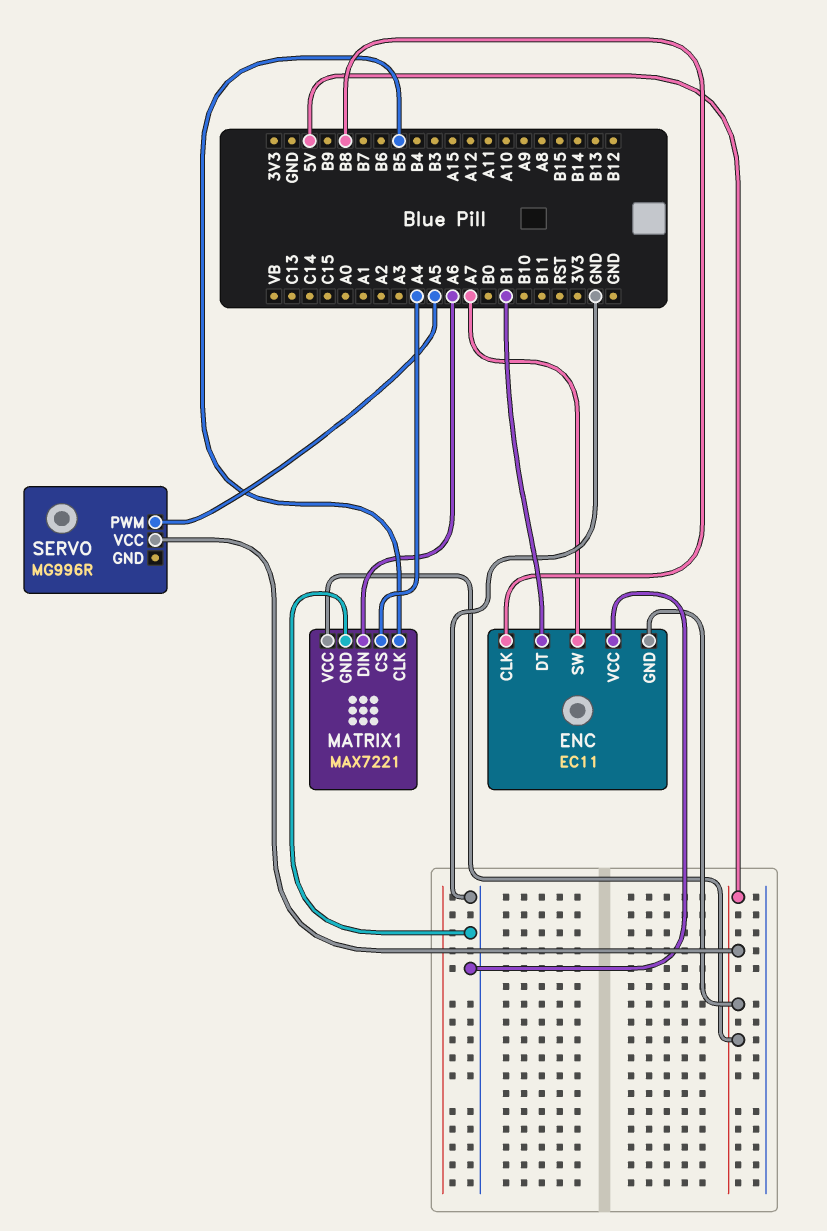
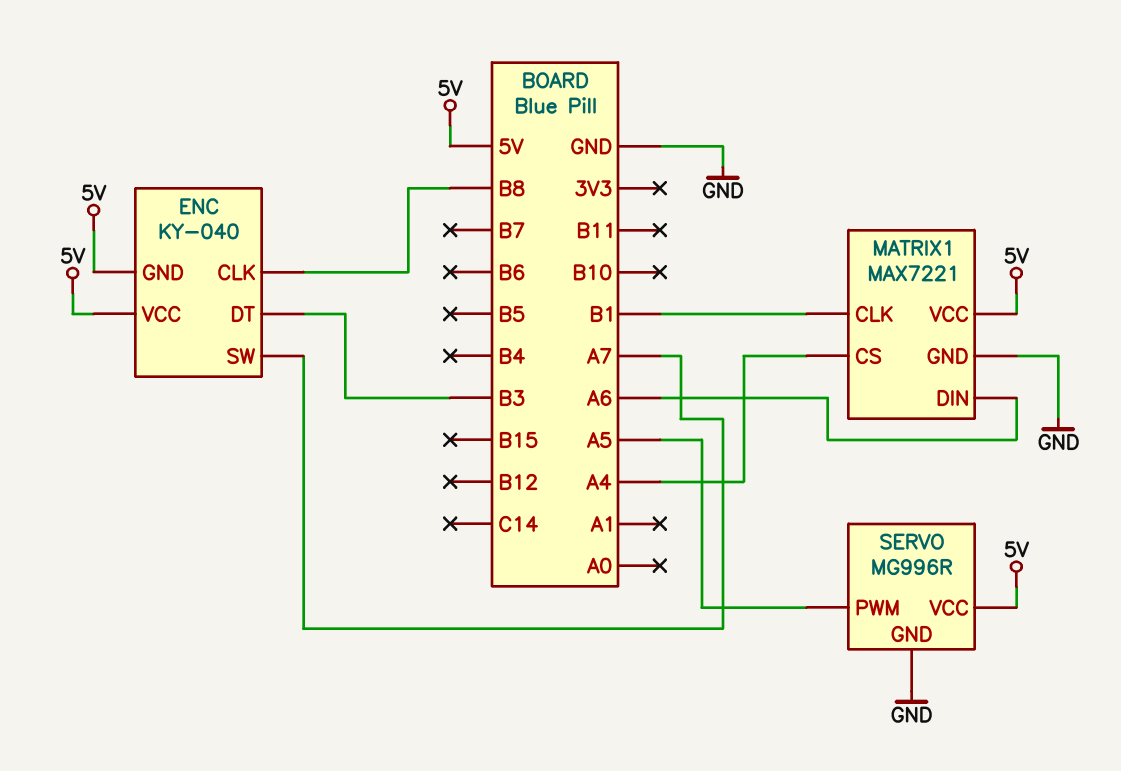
ENC: EC11 -> KY-040
ENC pin DT: B1 -> B3
ENC pin VCC: GND -> 5V
MATRIX1 pin CLK: B5 -> B1
SERVO pin GND: none -> GND

